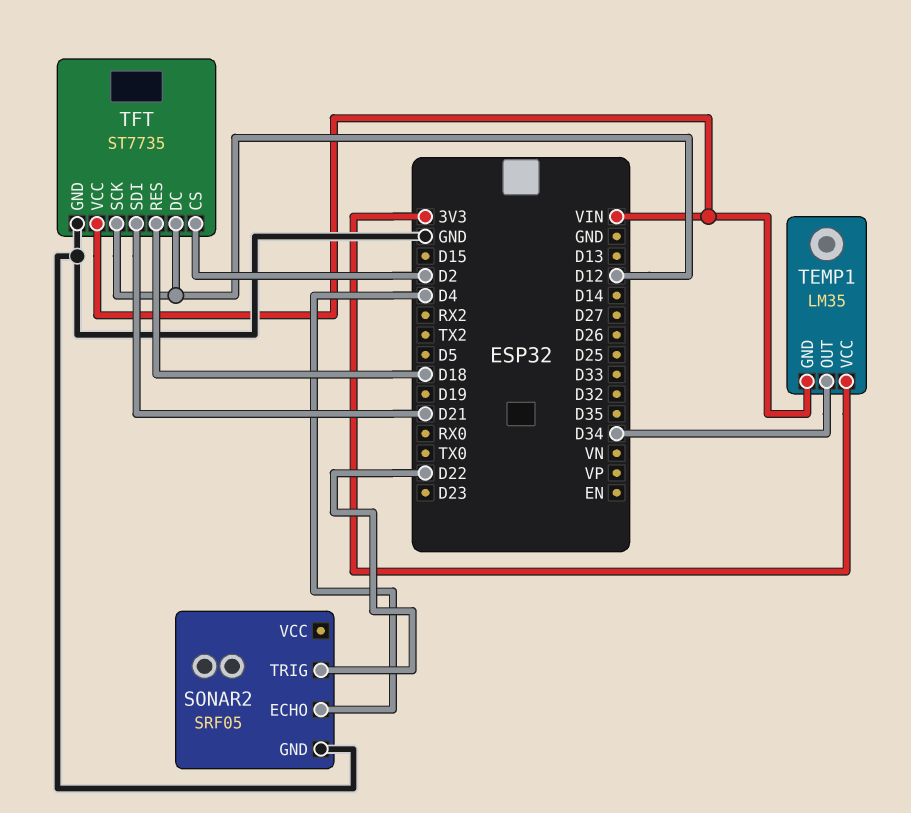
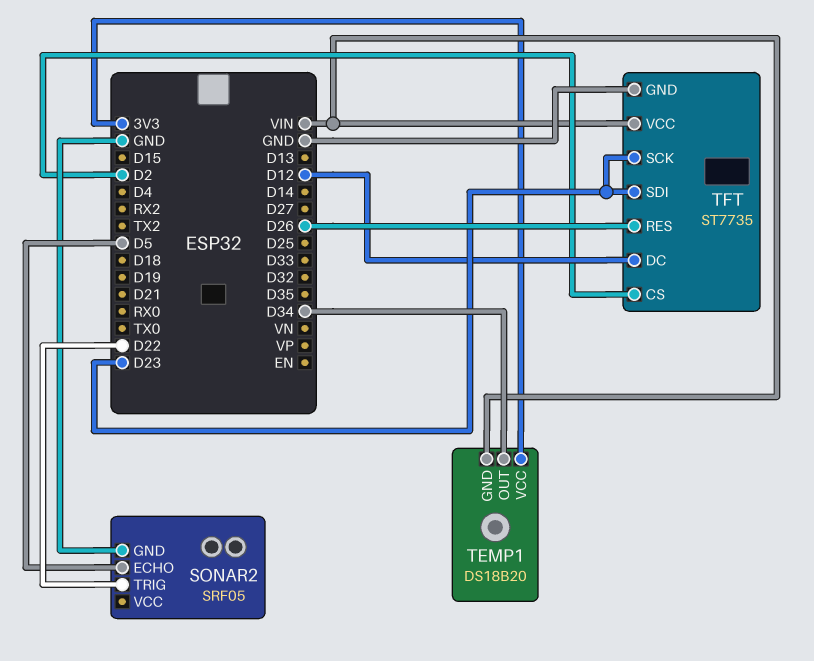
SONAR2 pin ECHO: D4 -> D5
TEMP1: LM35 -> DS18B20
TFT pin RES: D18 -> D26
TFT pin SCK: D12 -> D23
TFT pin SDI: D21 -> D23

